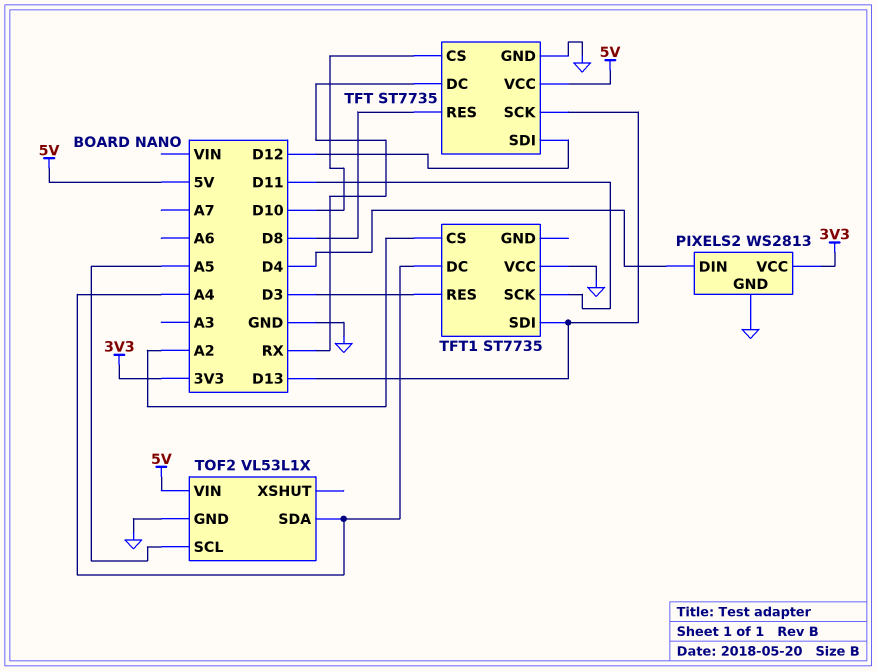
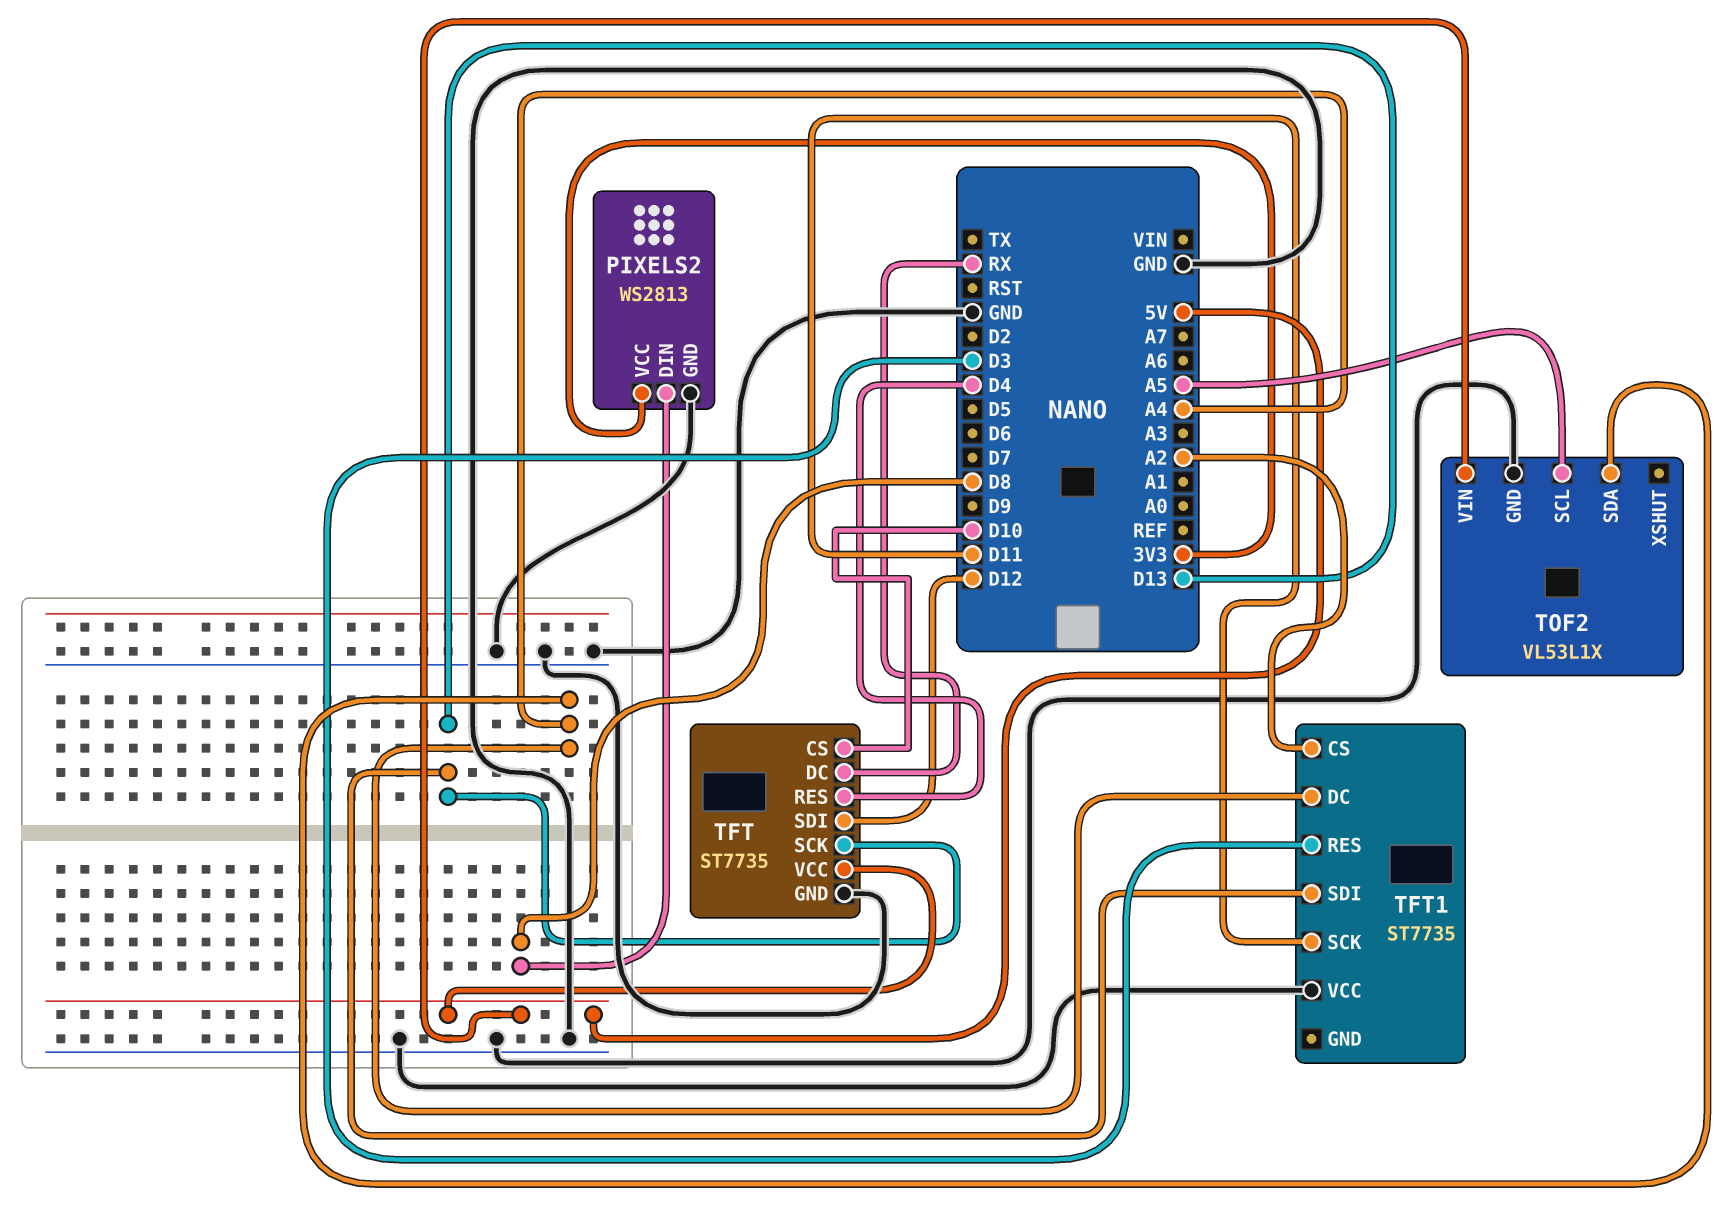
PIXELS2 pin DIN: D4 -> D8
TFT pin RES: D8 -> D4

